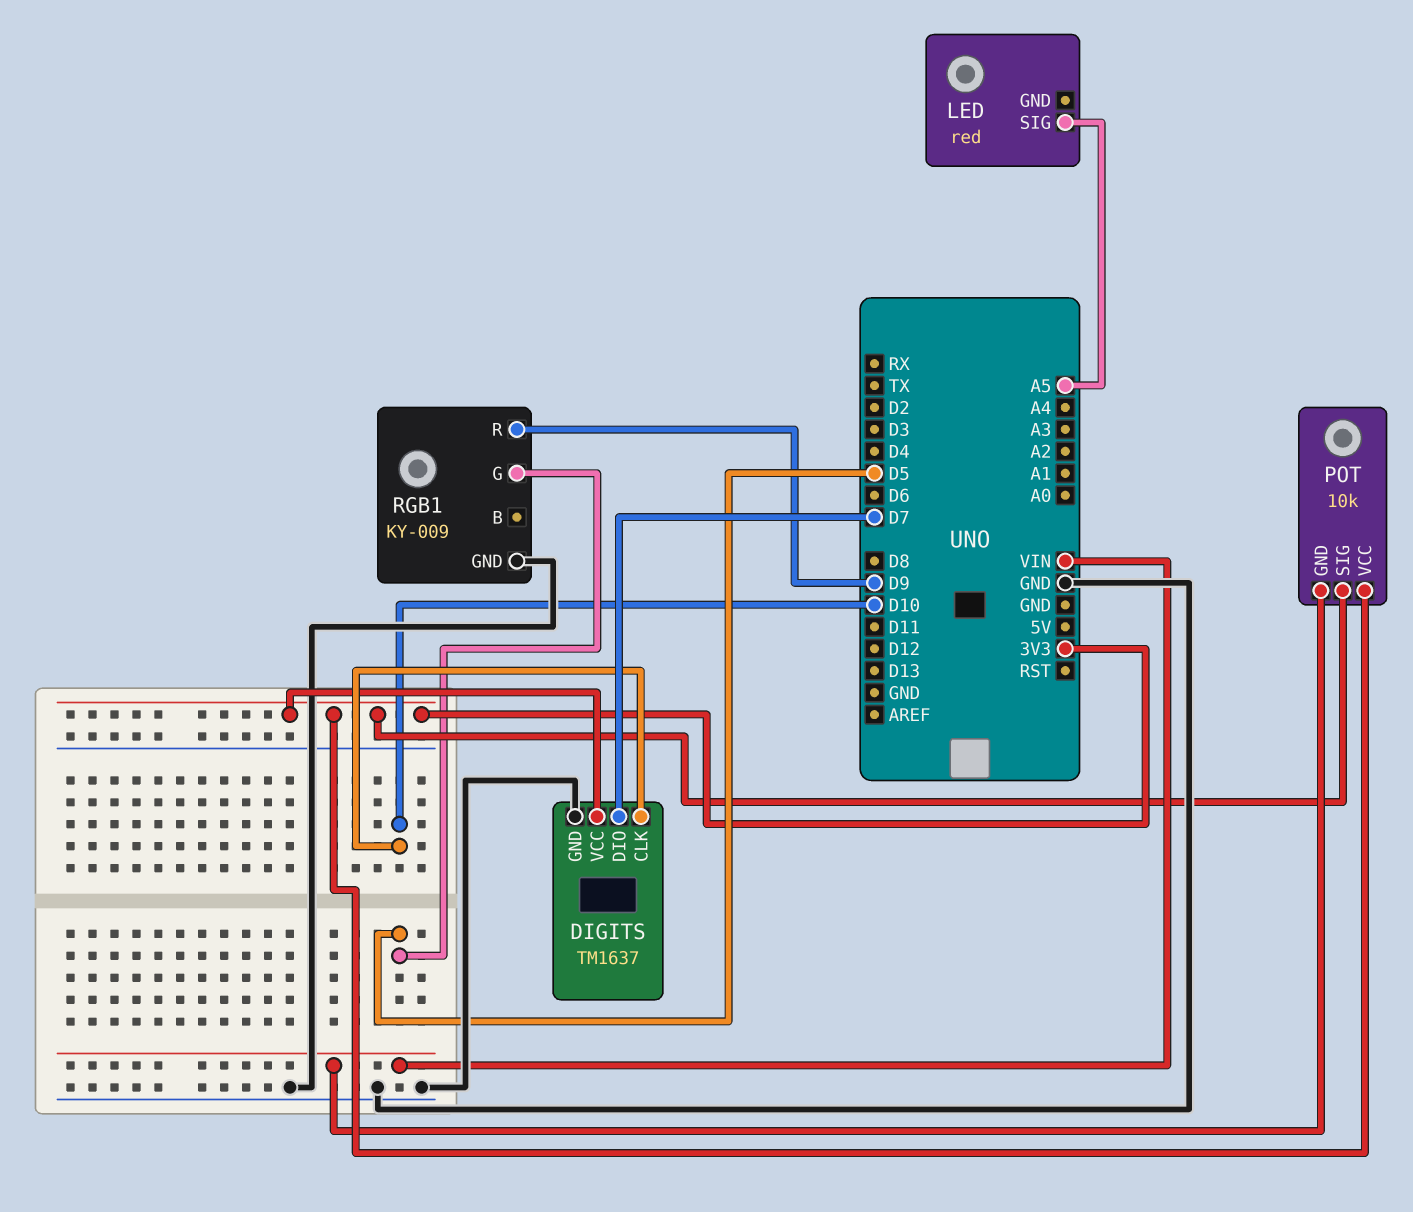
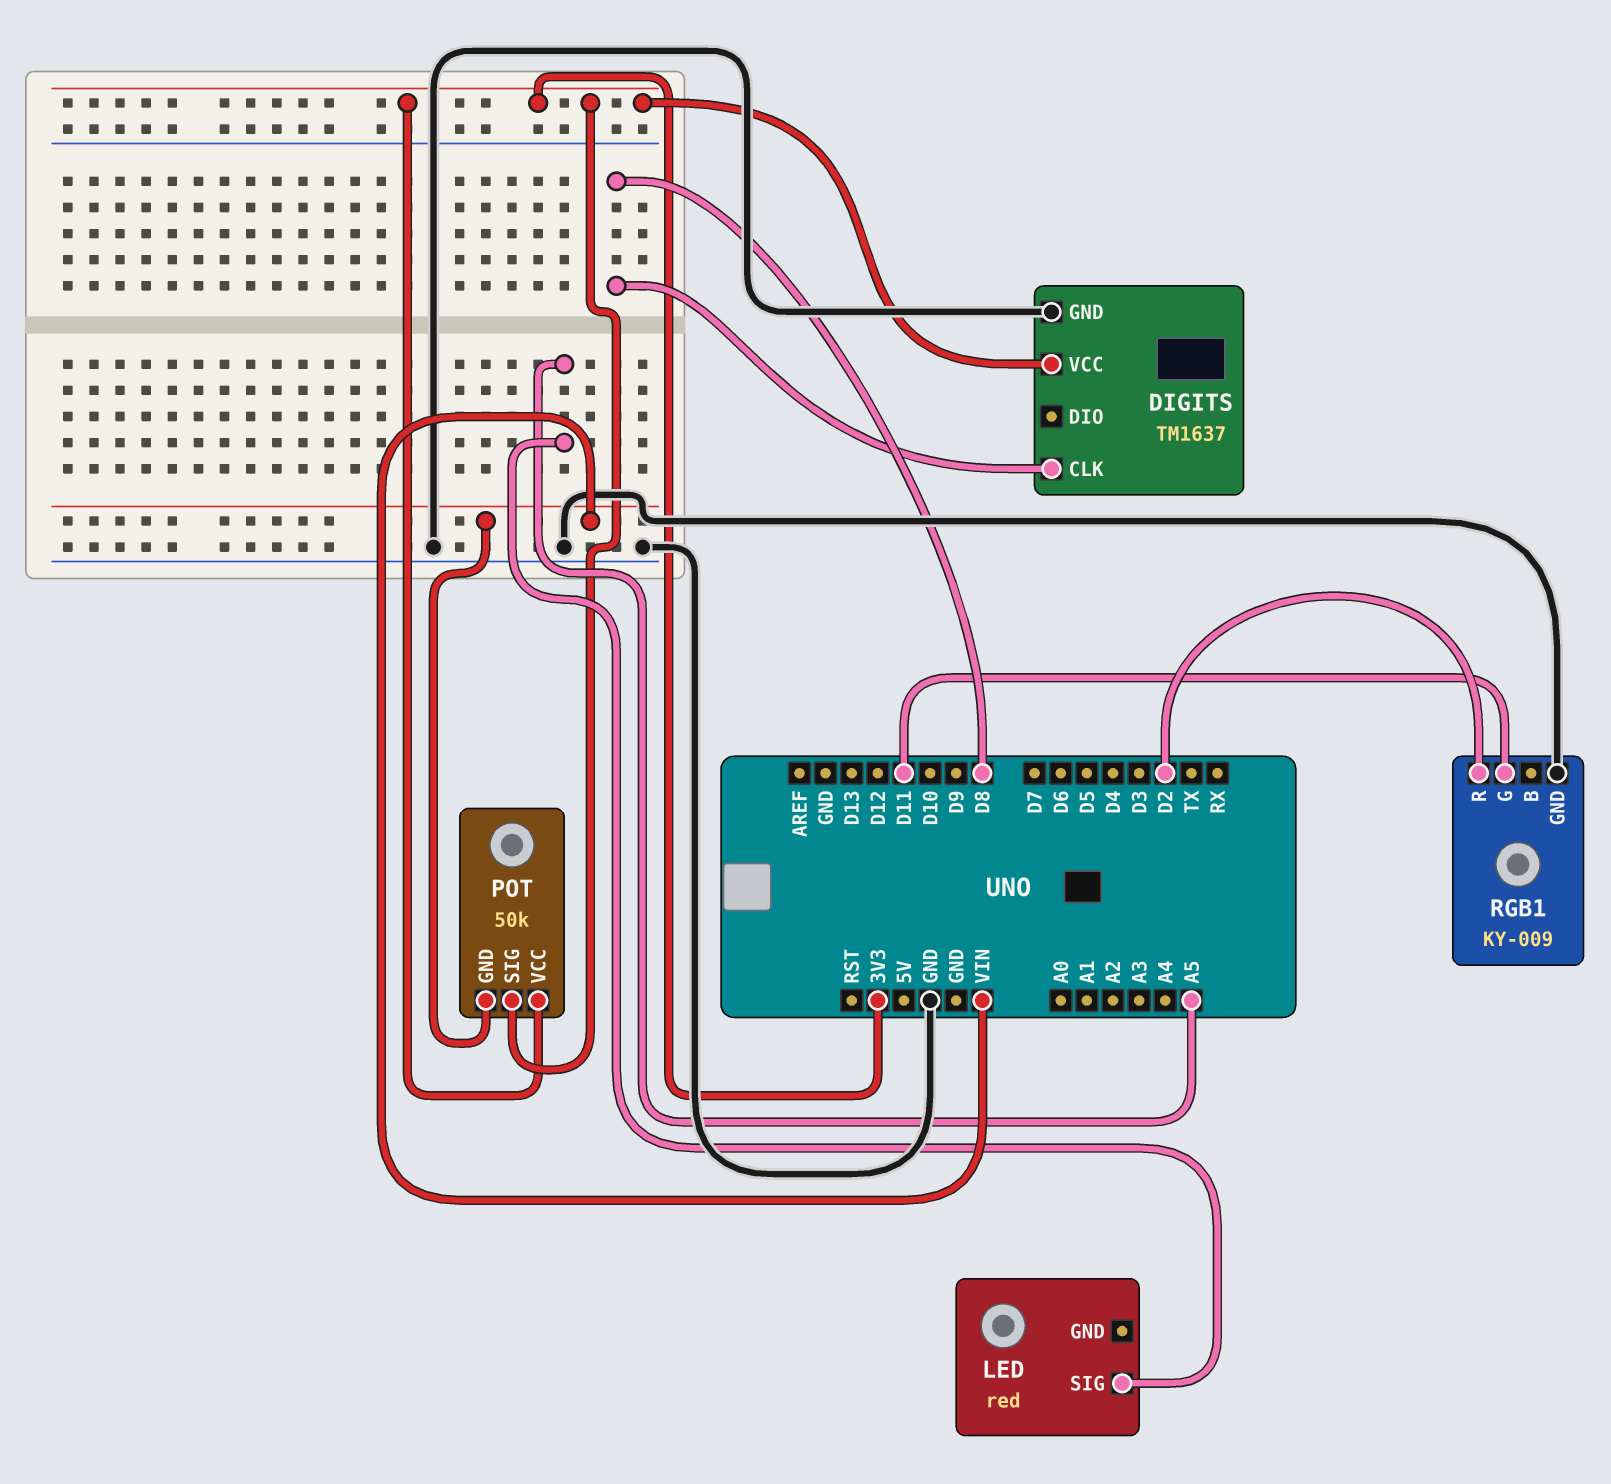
DIGITS pin CLK: D10 -> D8
DIGITS pin DIO: D7 -> none
POT: 10k -> 50k
RGB1 pin G: D5 -> D11
RGB1 pin R: D9 -> D2

